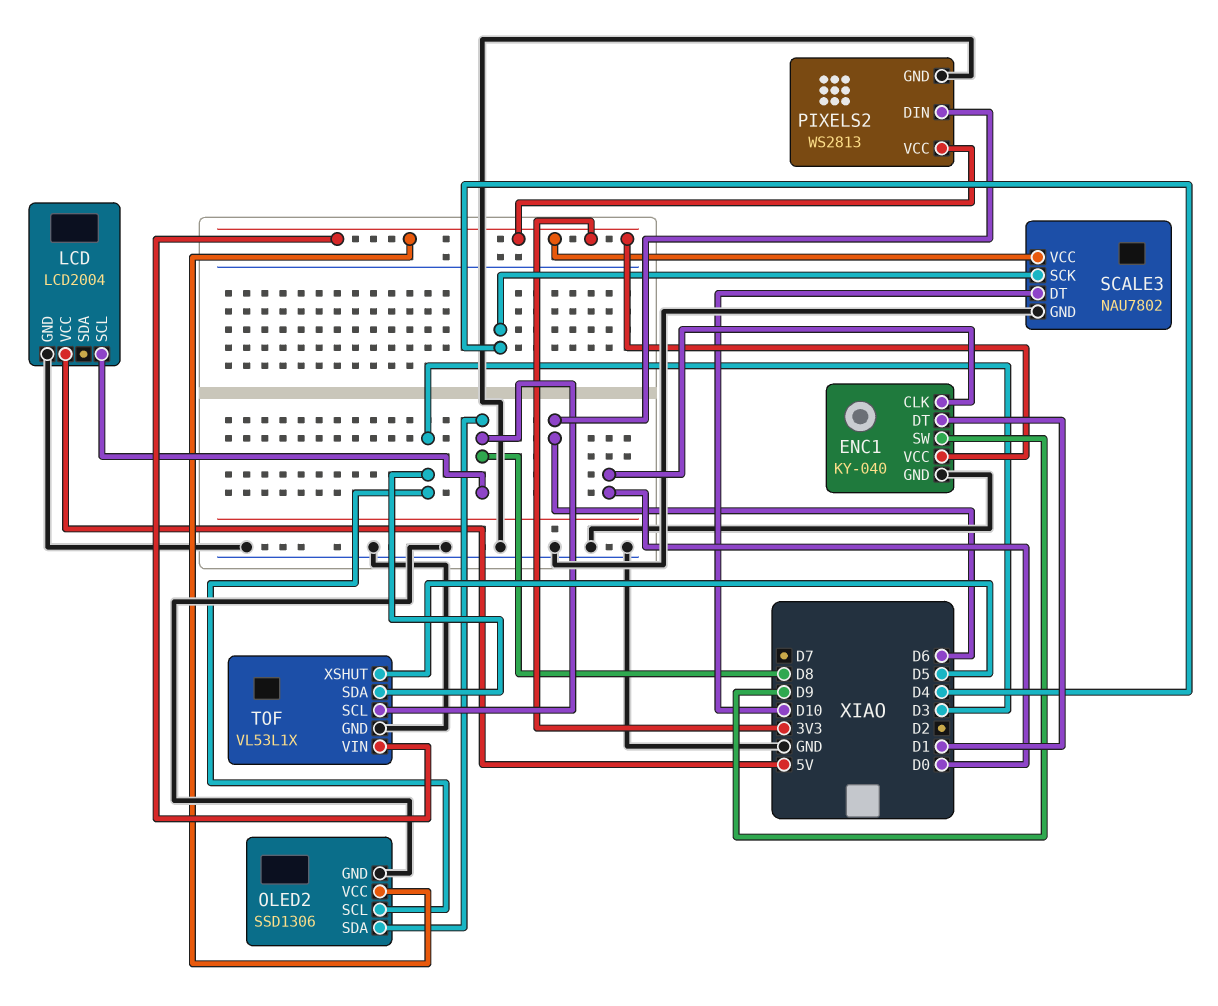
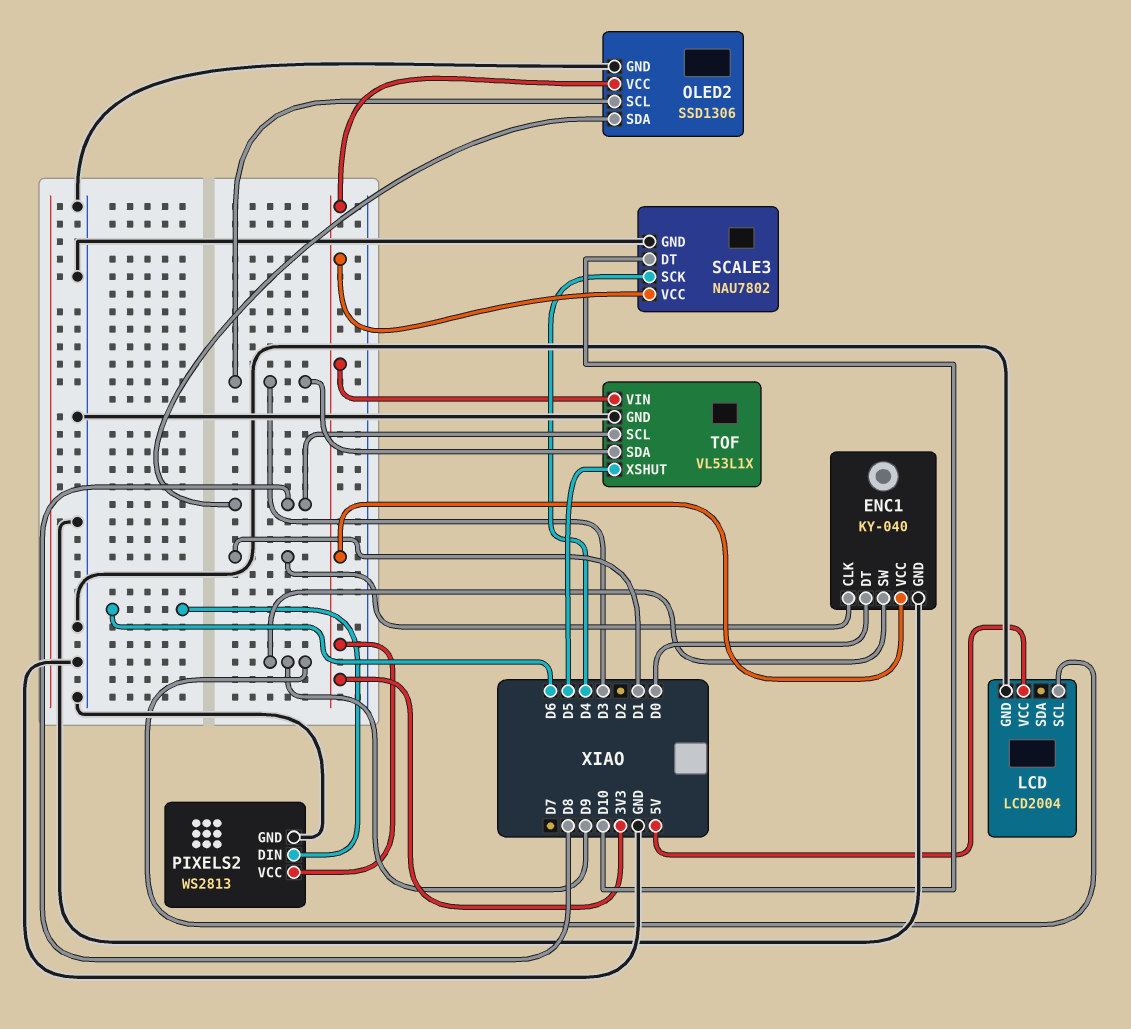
ENC1 pin CLK: D0 -> D1
ENC1 pin DT: D1 -> D0
LCD pin SCL: D8 -> D9

